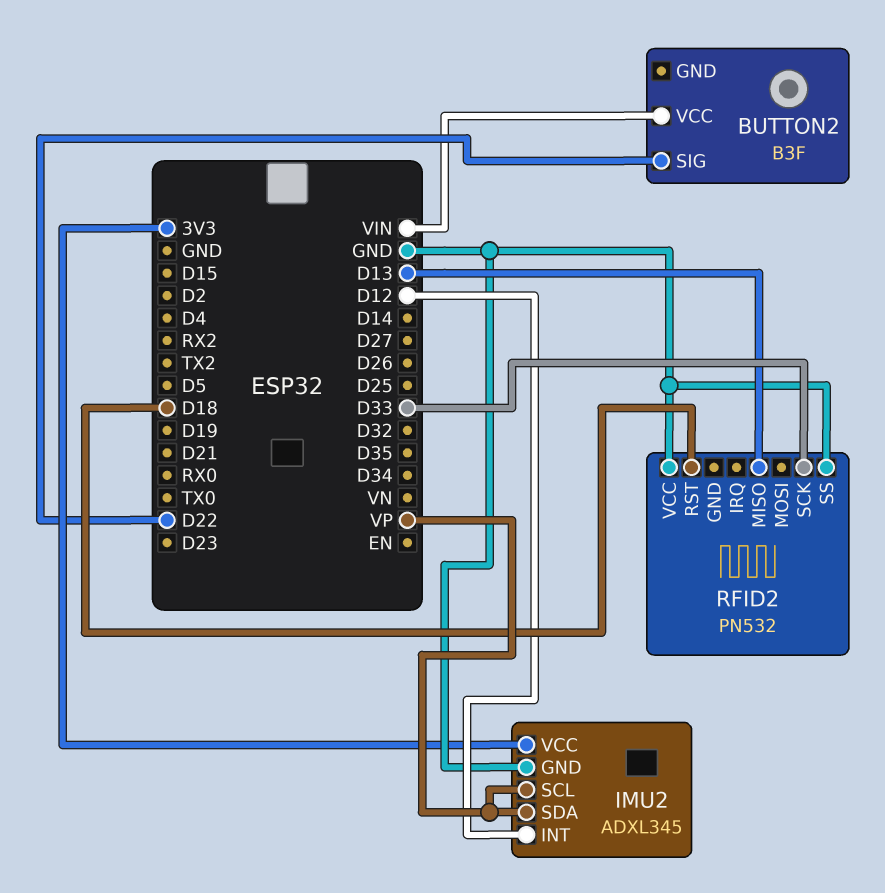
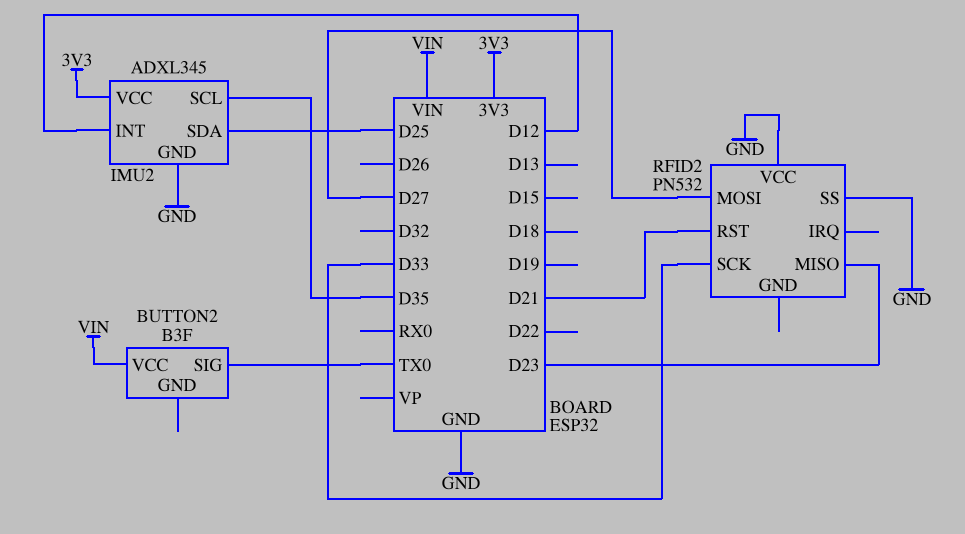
BUTTON2 pin SIG: D22 -> TX0
IMU2 pin SCL: VP -> D35
IMU2 pin SDA: VP -> D25
RFID2 pin MISO: D13 -> D23
RFID2 pin MOSI: none -> D27
RFID2 pin RST: D18 -> D21

